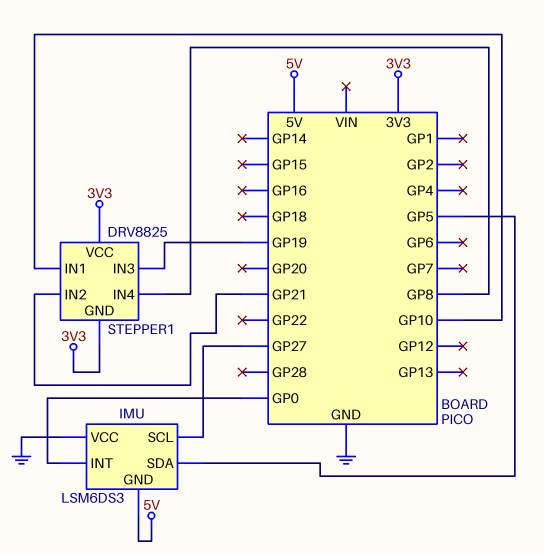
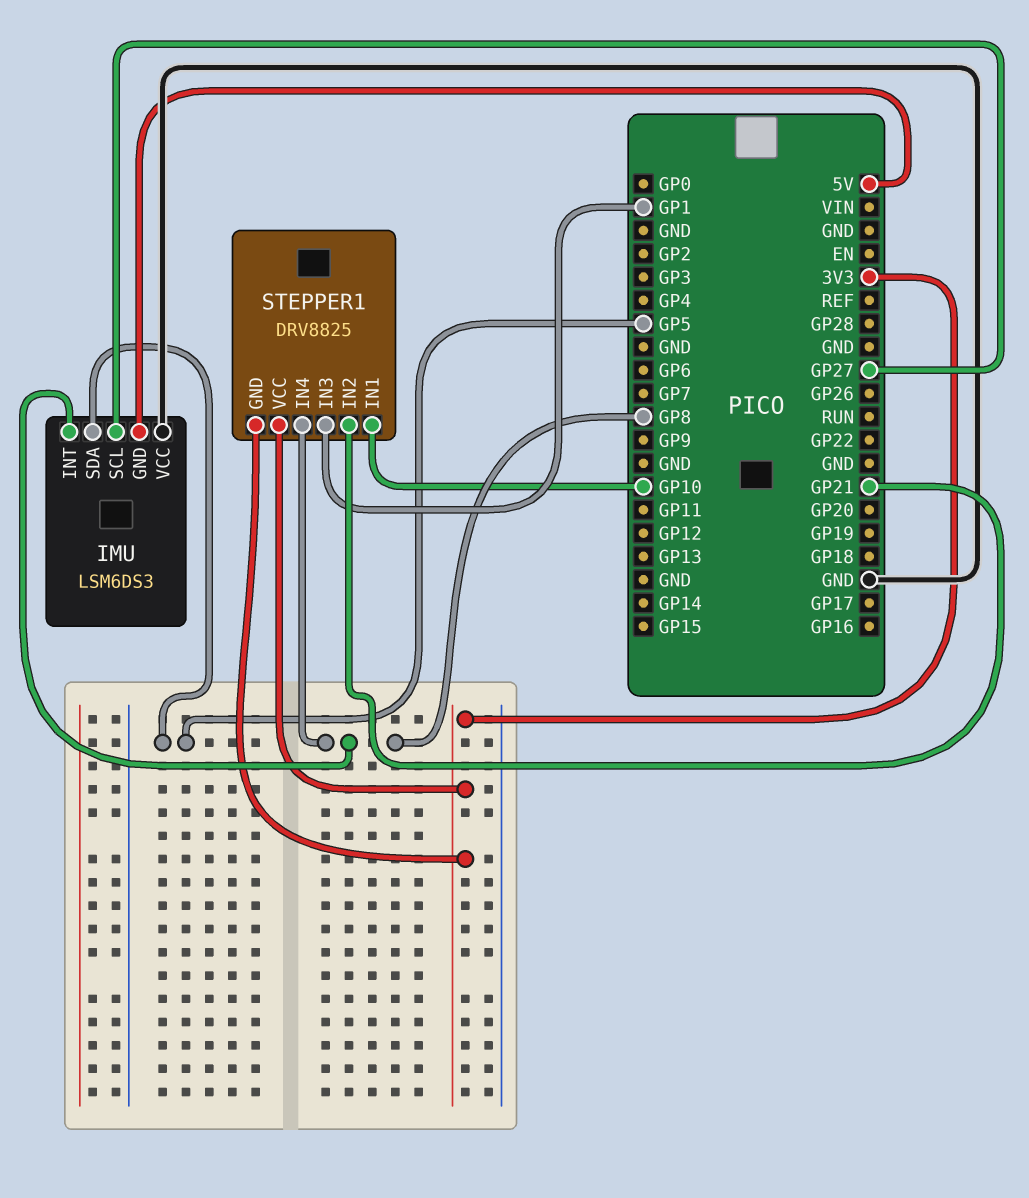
IMU pin INT: GP0 -> GP8
STEPPER1 pin IN3: GP19 -> GP1

